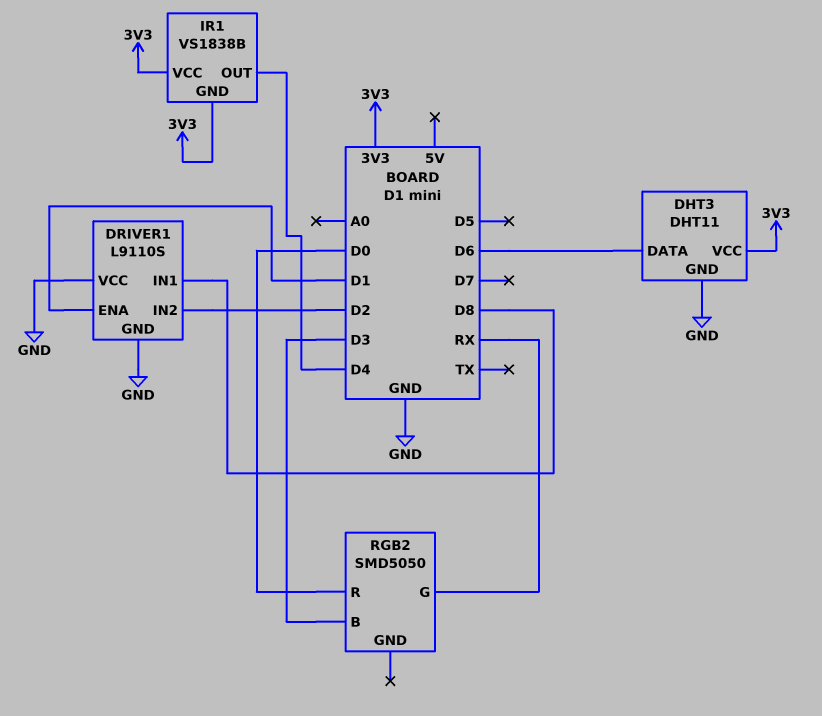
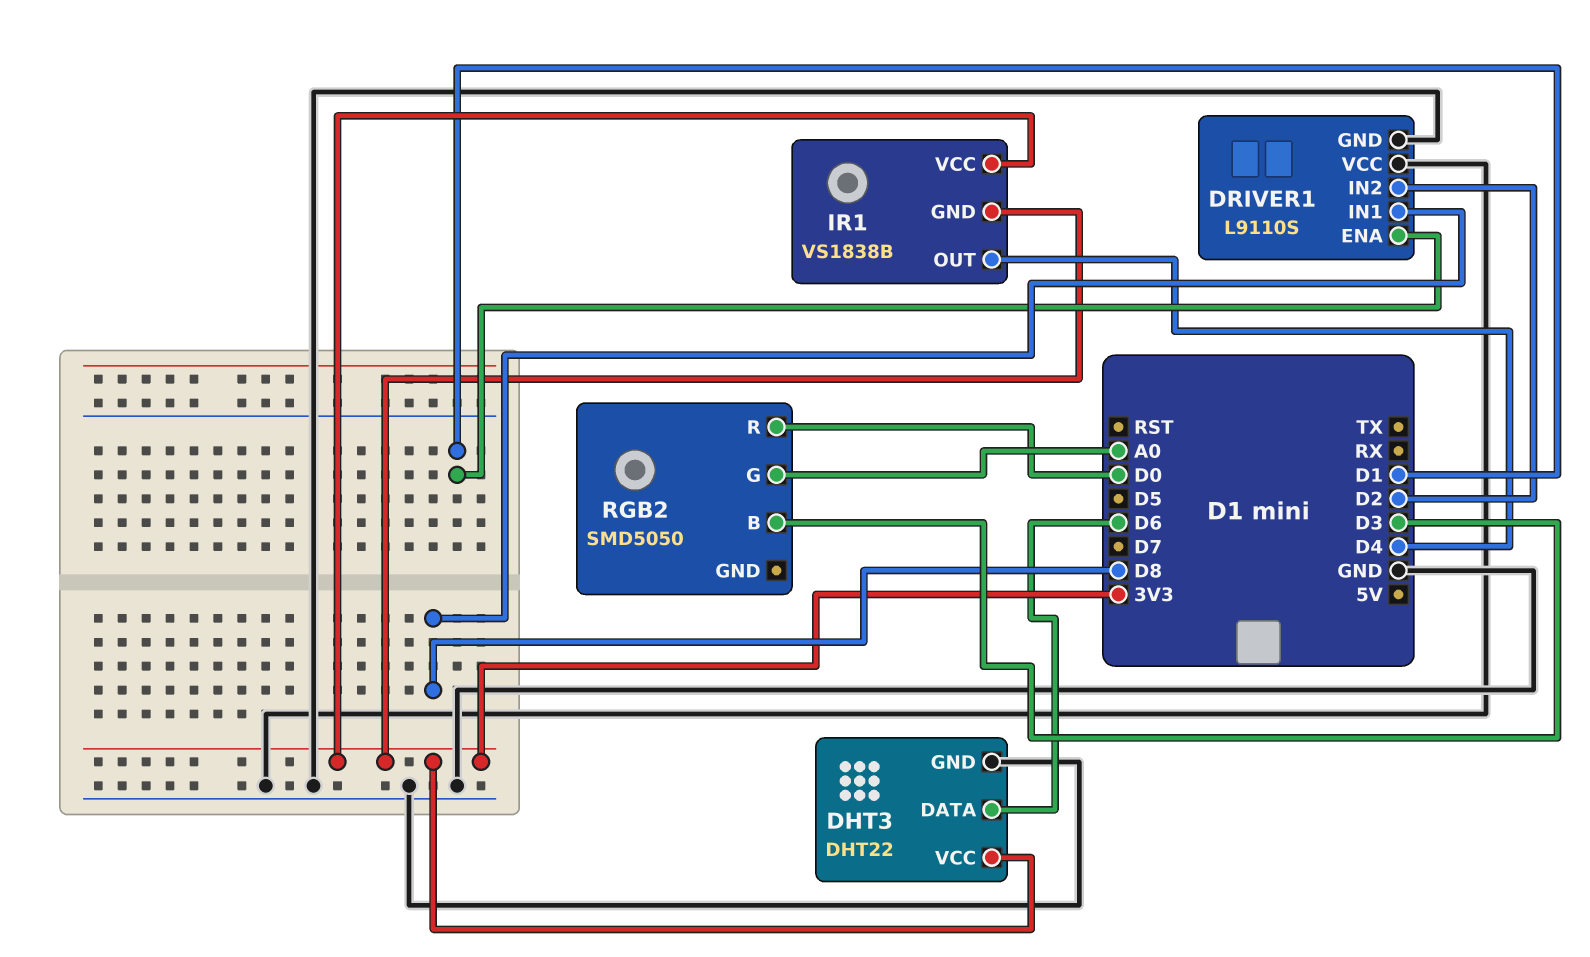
DHT3: DHT11 -> DHT22
RGB2 pin G: RX -> A0

